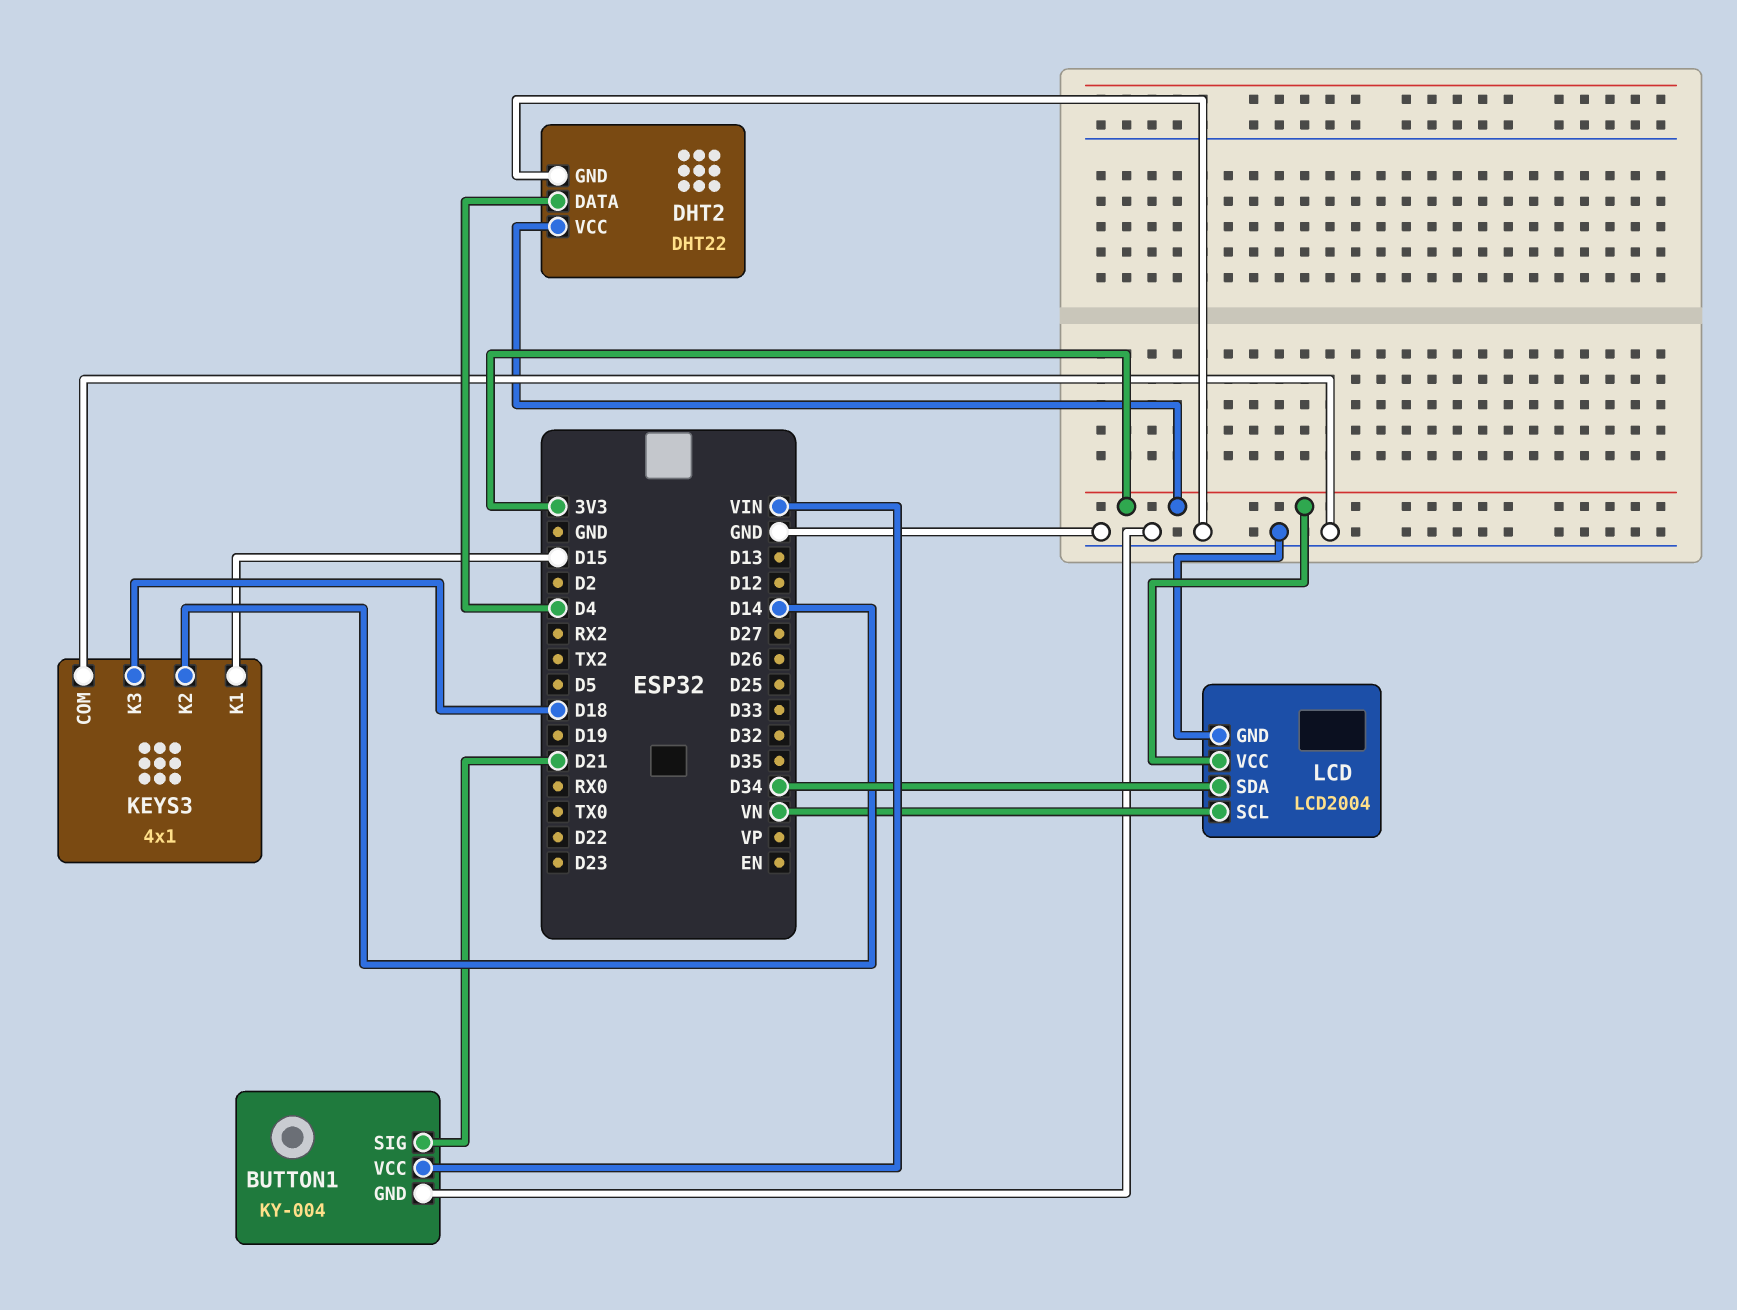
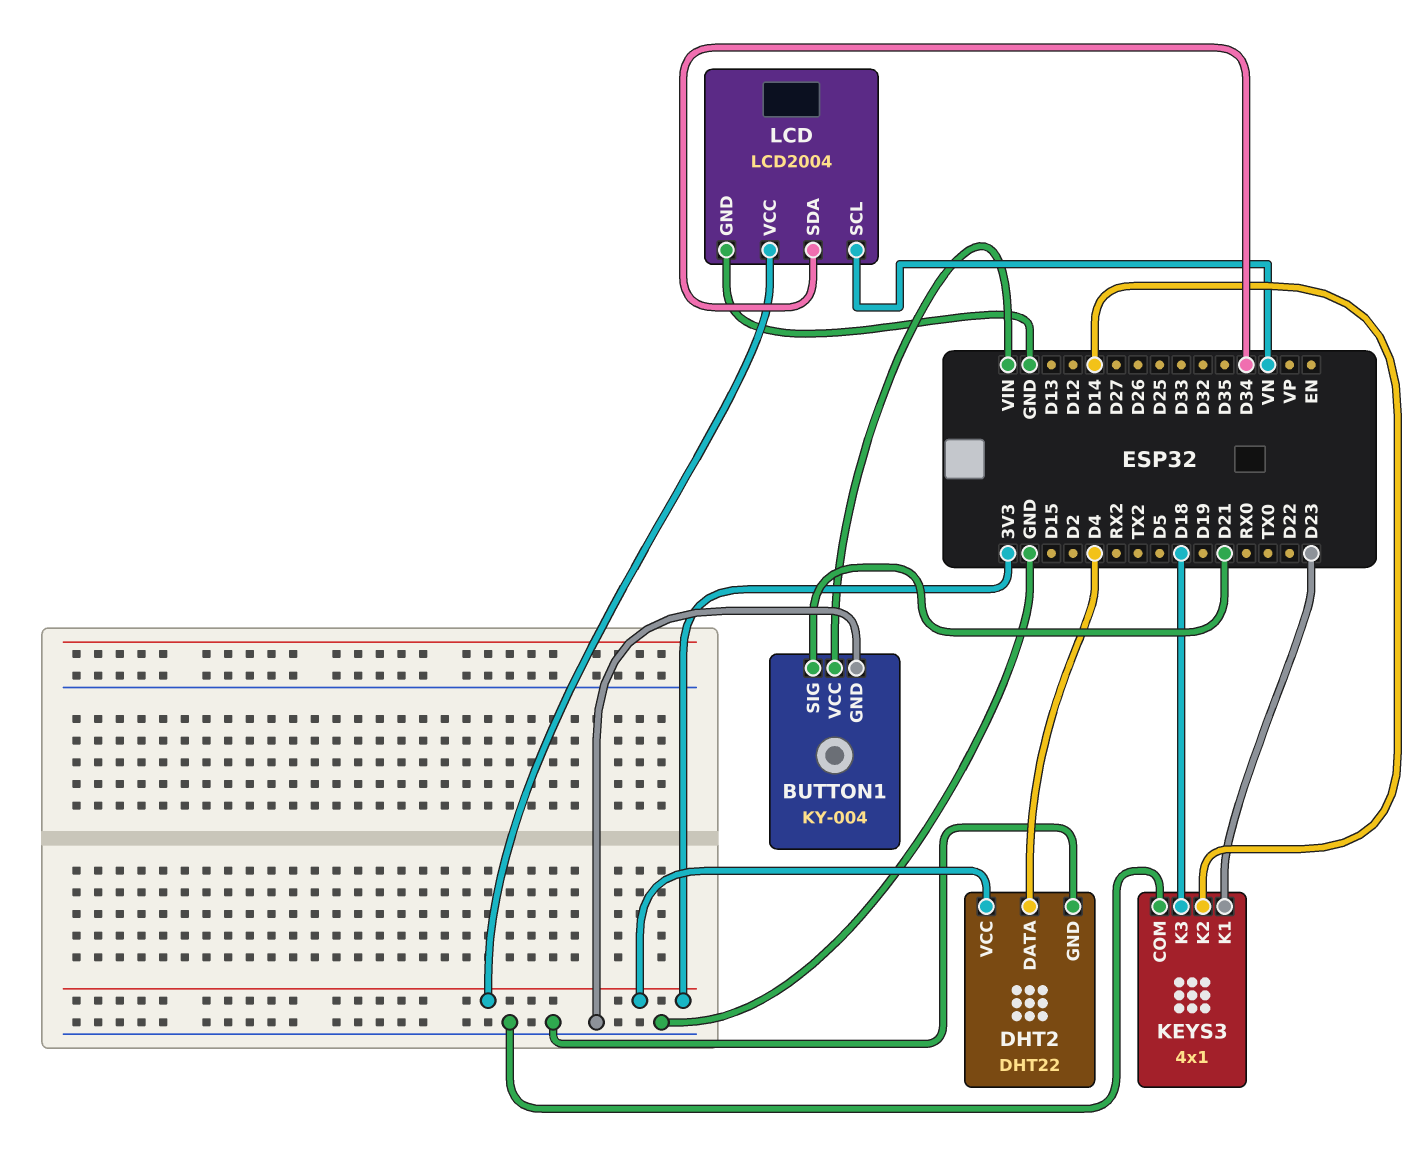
KEYS3 pin K1: D15 -> D23

